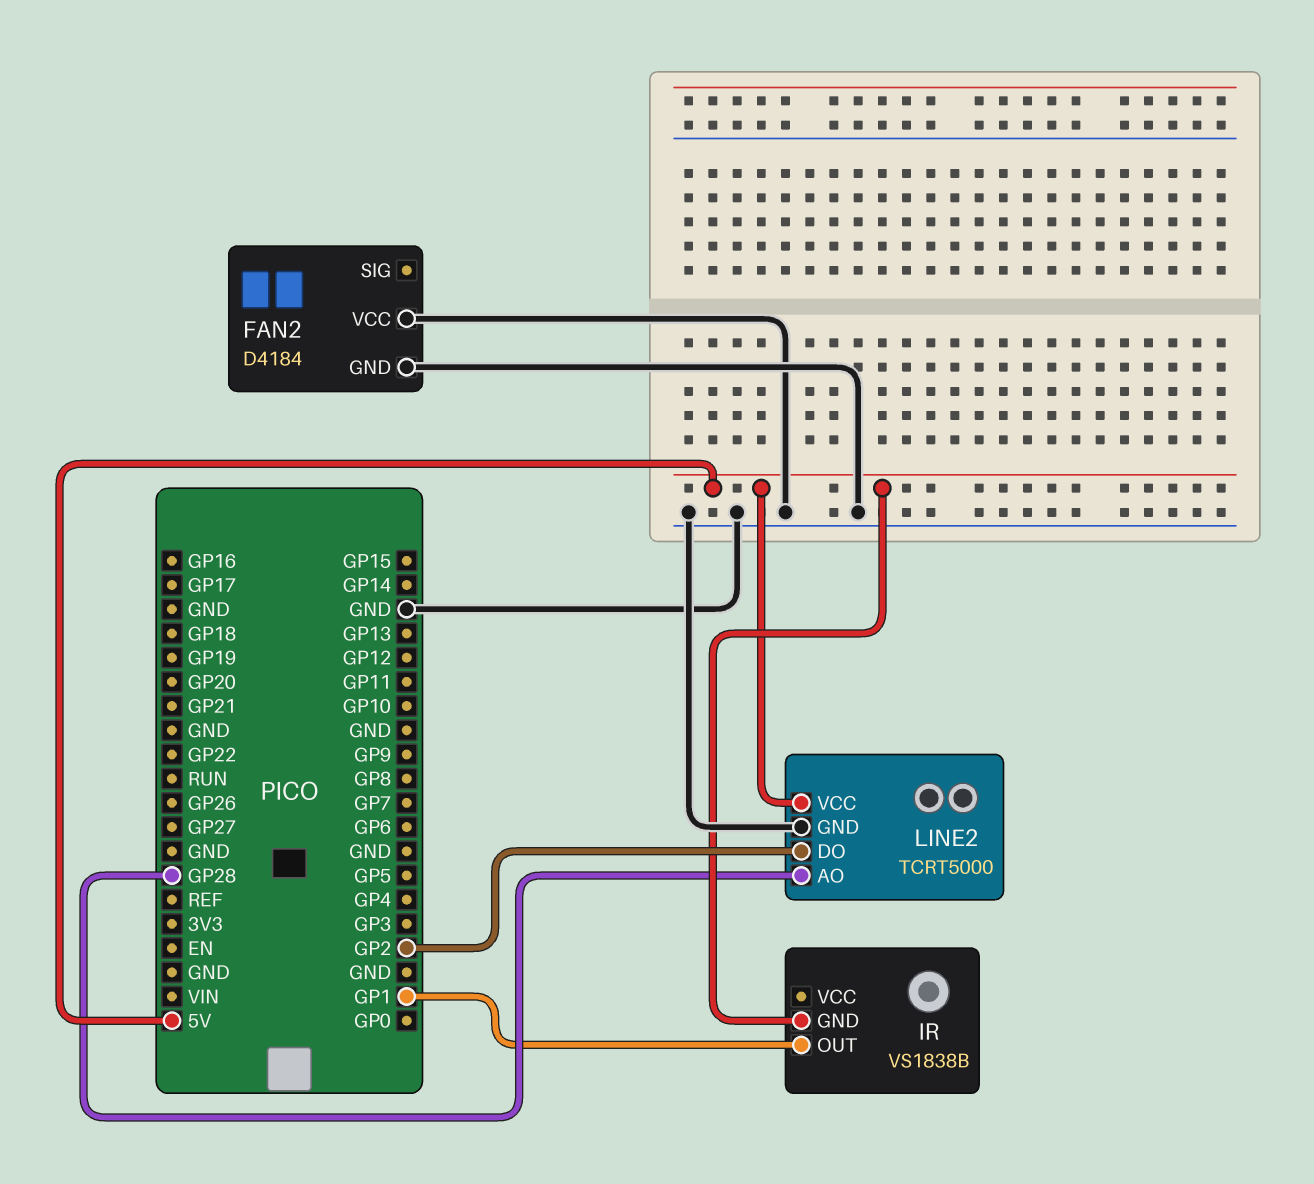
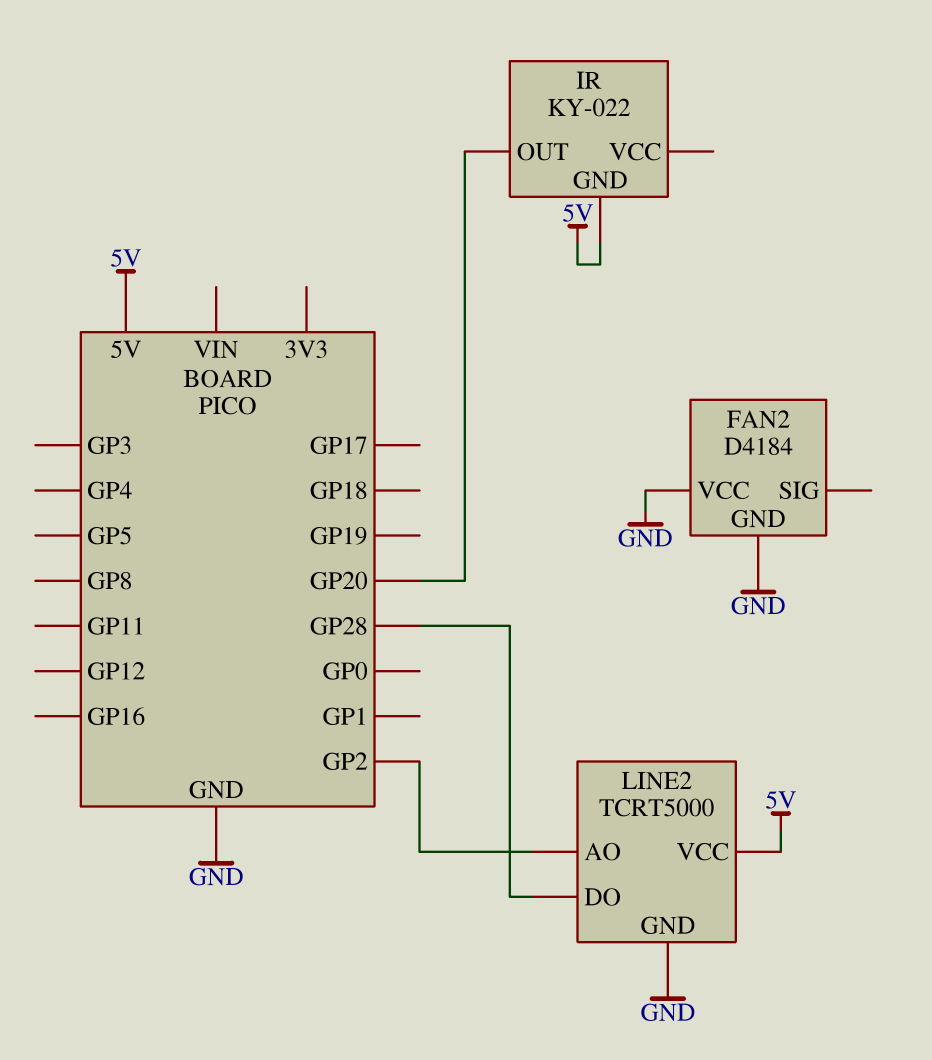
IR: VS1838B -> KY-022
IR pin OUT: GP1 -> GP20
LINE2 pin AO: GP28 -> GP2
LINE2 pin DO: GP2 -> GP28

